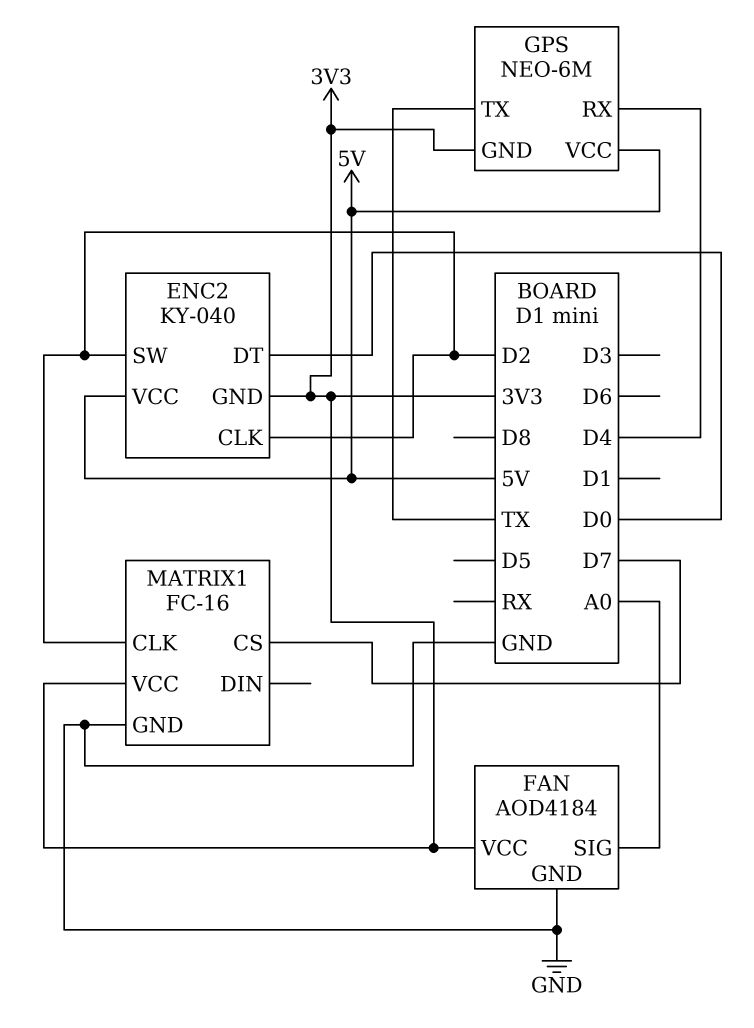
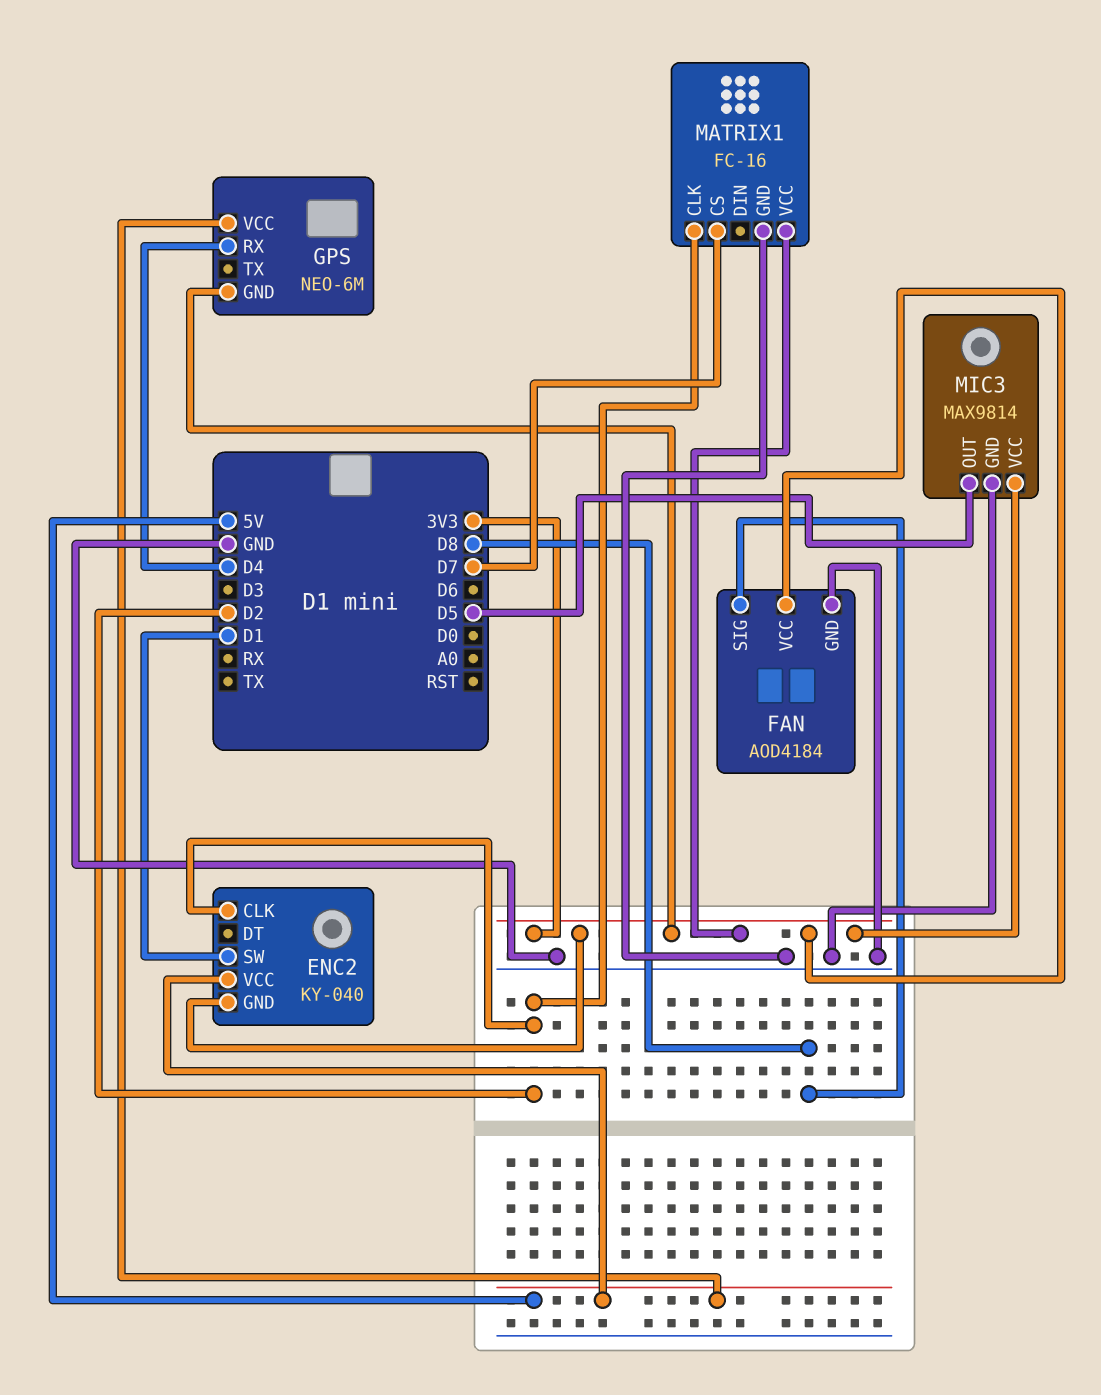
ENC2 pin DT: D0 -> none
ENC2 pin SW: D2 -> D1
FAN pin SIG: A0 -> D8
GPS pin TX: TX -> none
MIC3: none -> MAX9814
MIC3 pin GND: none -> GND
MIC3 pin OUT: none -> D5
MIC3 pin VCC: none -> 3V3

